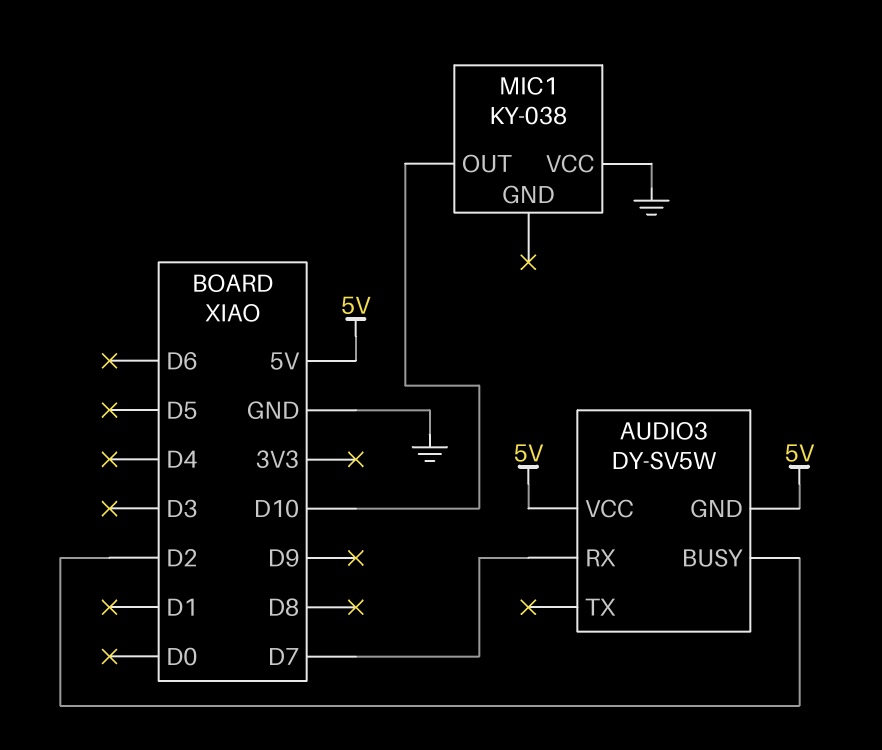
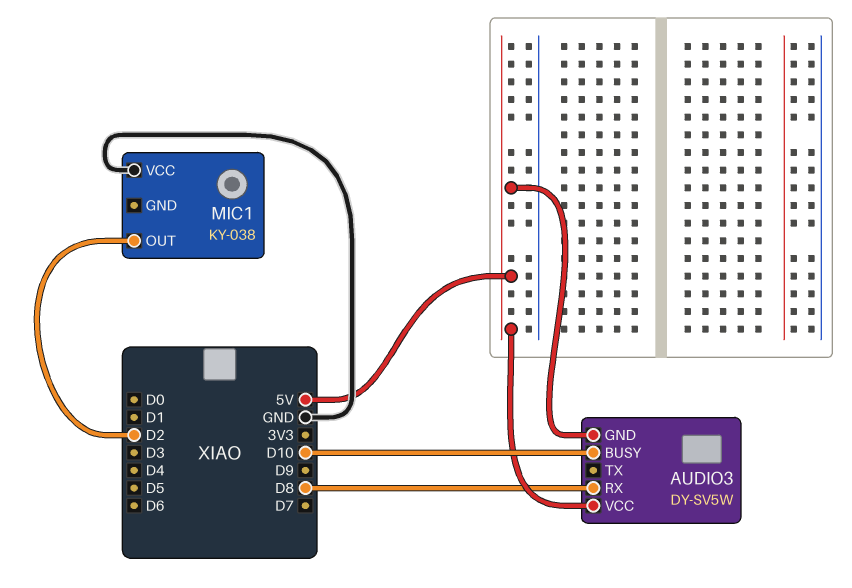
AUDIO3 pin BUSY: D2 -> D10
AUDIO3 pin RX: D7 -> D8
MIC1 pin OUT: D10 -> D2

